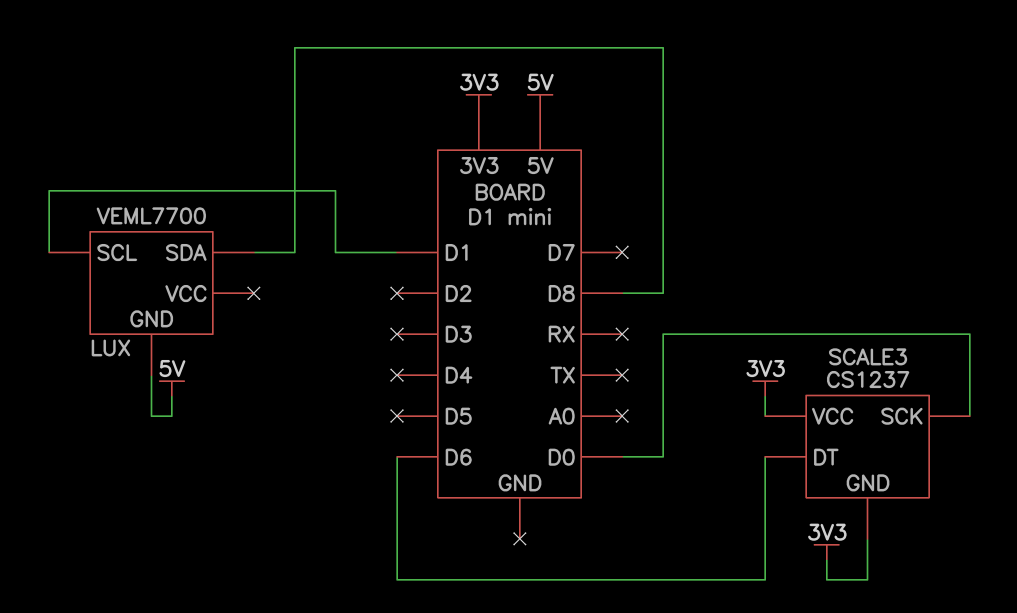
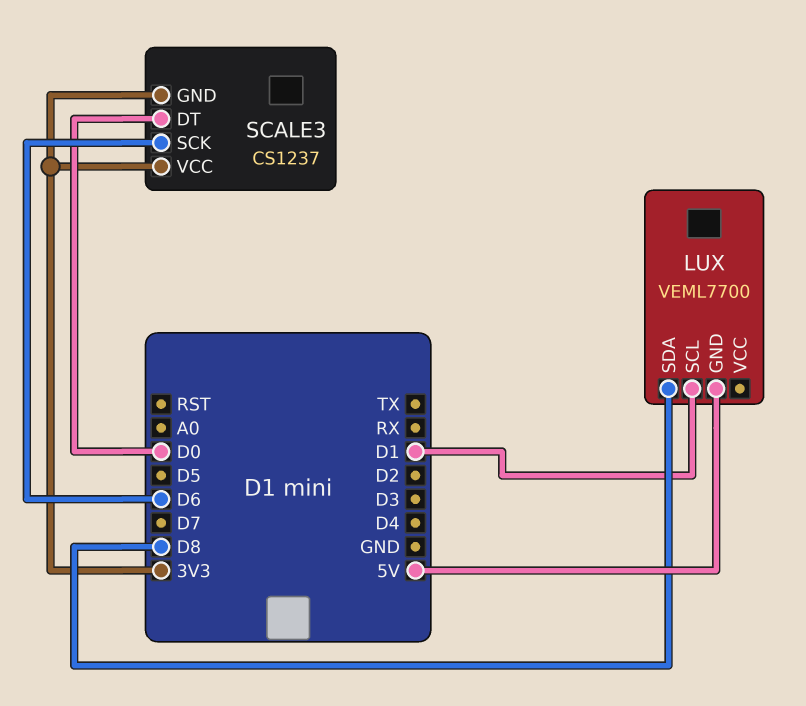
SCALE3 pin DT: D6 -> D0
SCALE3 pin SCK: D0 -> D6

